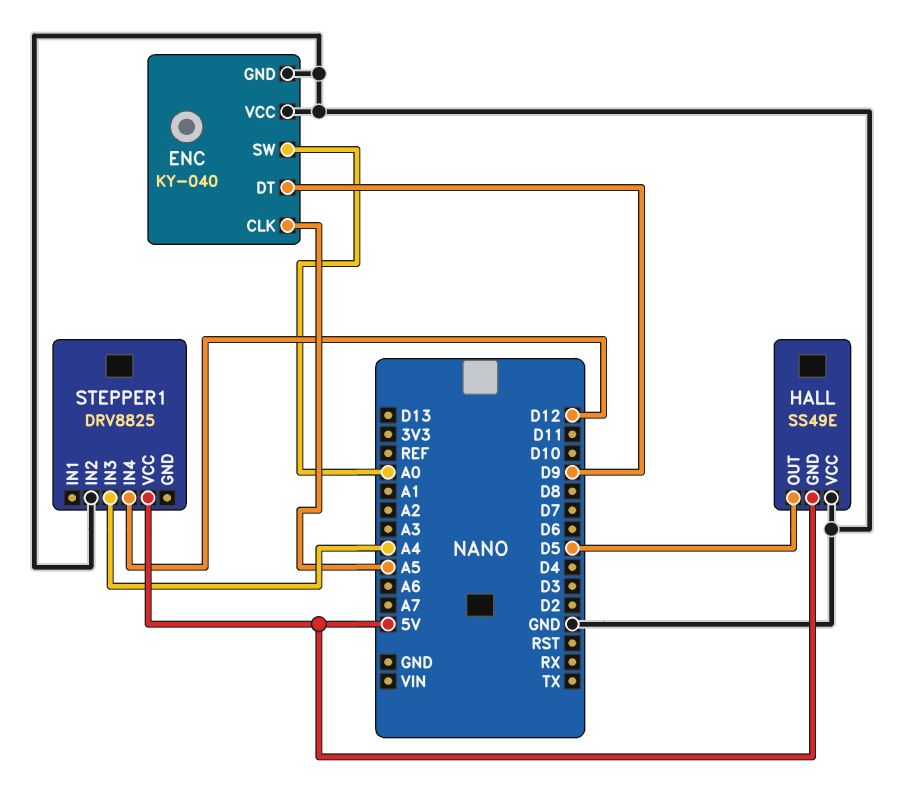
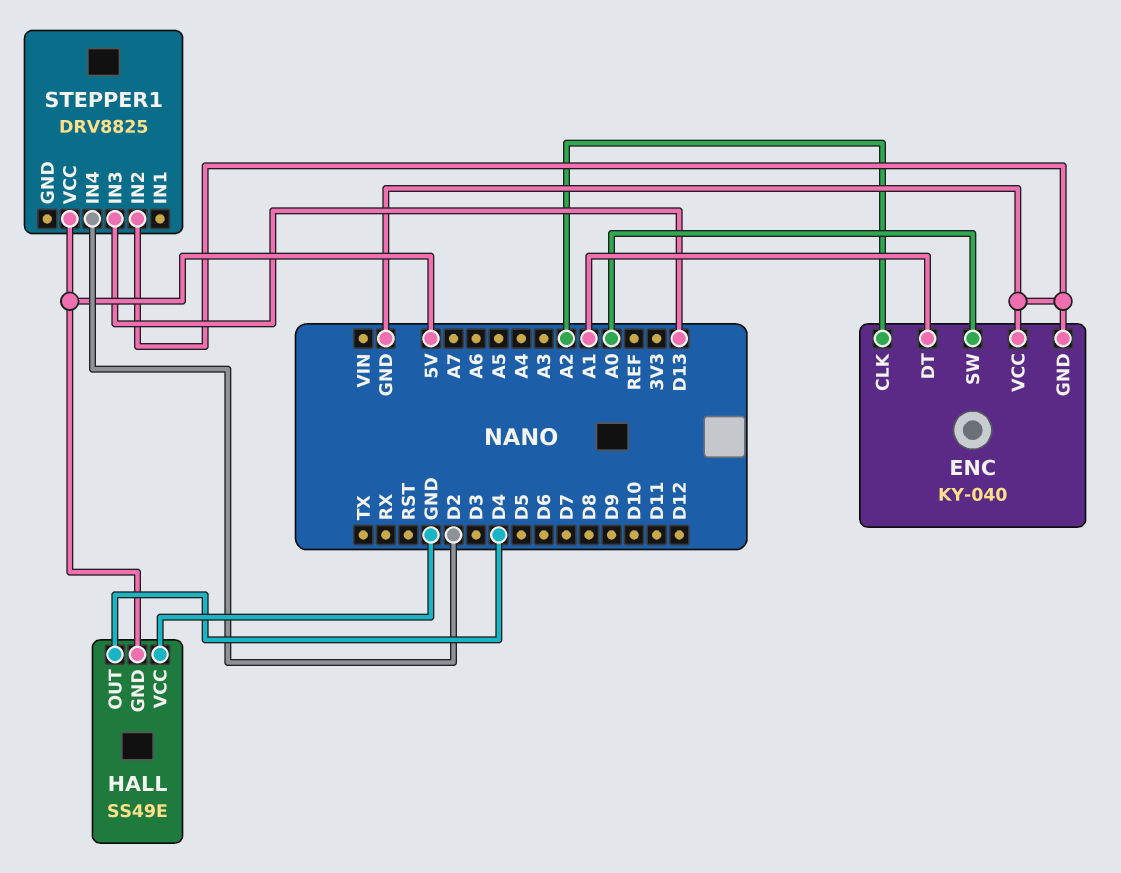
ENC pin CLK: A5 -> A2
ENC pin DT: D9 -> A1
HALL pin OUT: D5 -> D4
STEPPER1 pin IN3: A4 -> D13
STEPPER1 pin IN4: D12 -> D2

